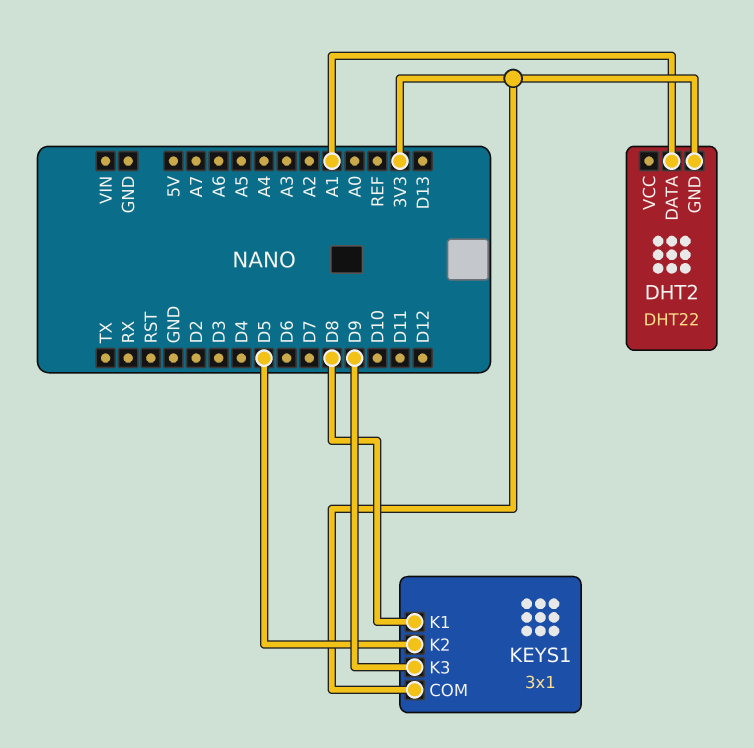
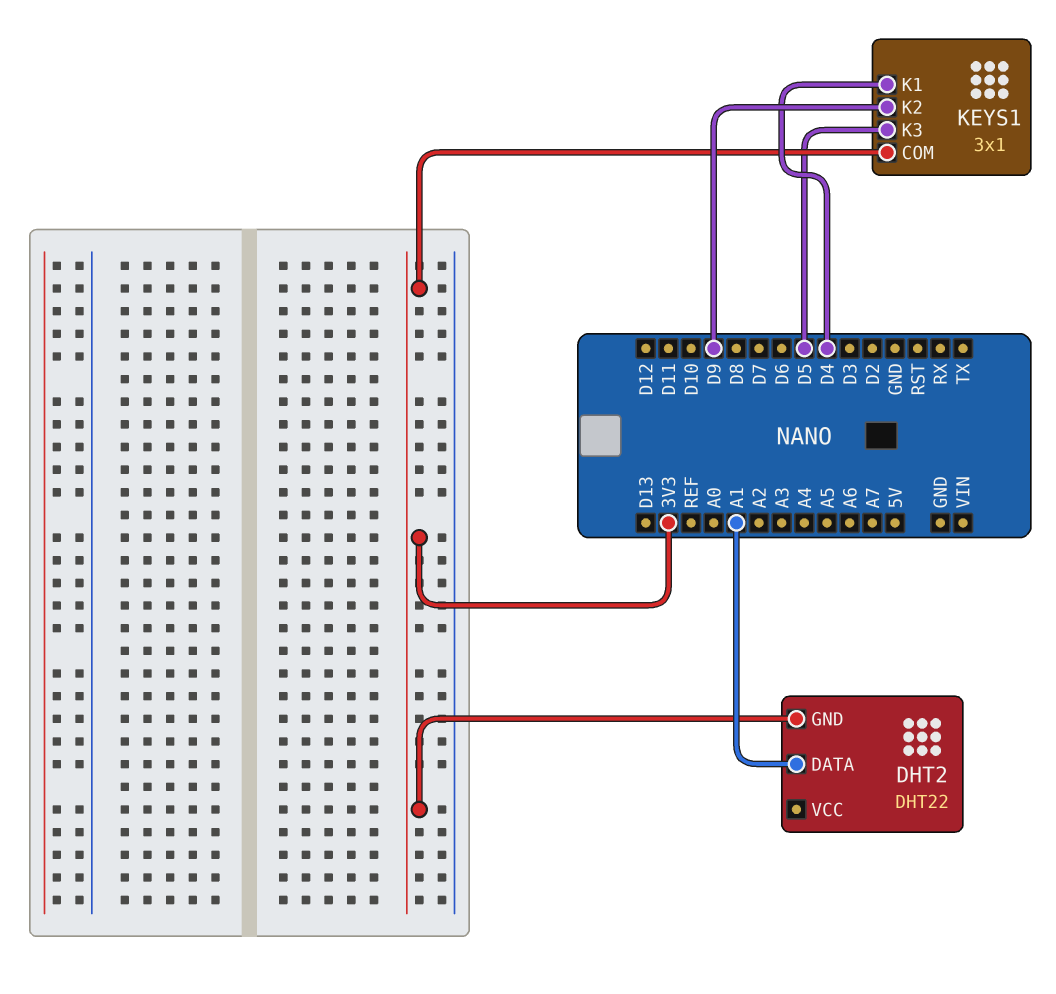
KEYS1 pin K1: D8 -> D4
KEYS1 pin K2: D5 -> D9
KEYS1 pin K3: D9 -> D5

